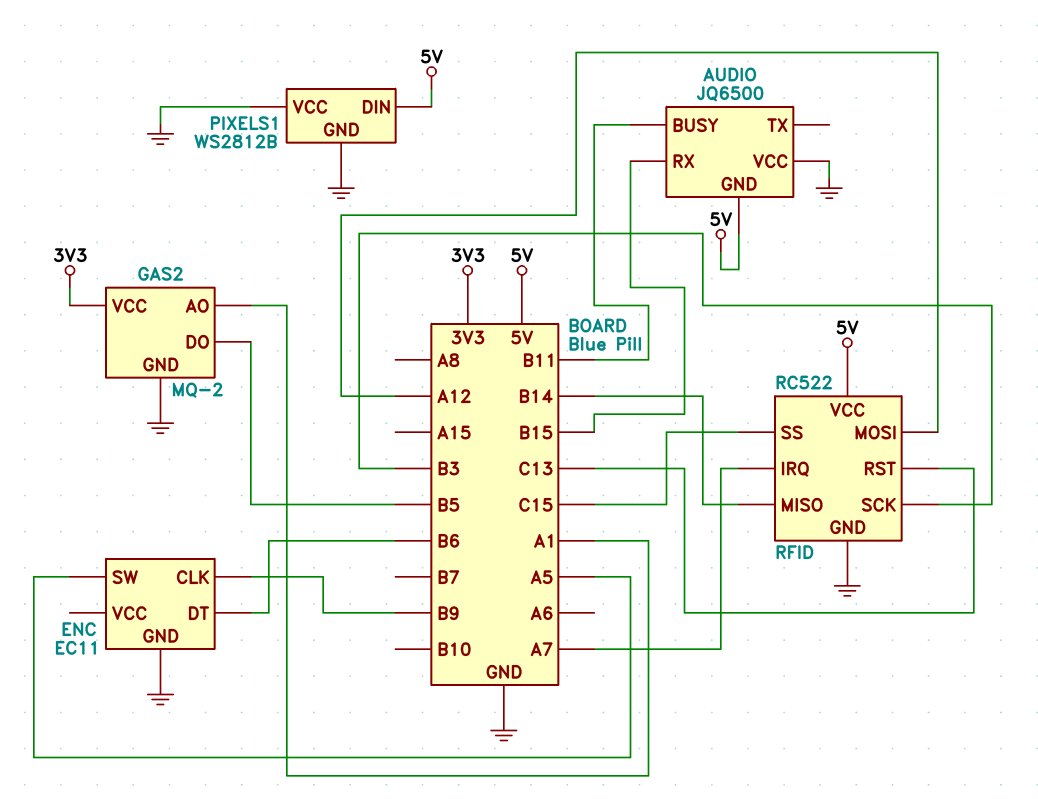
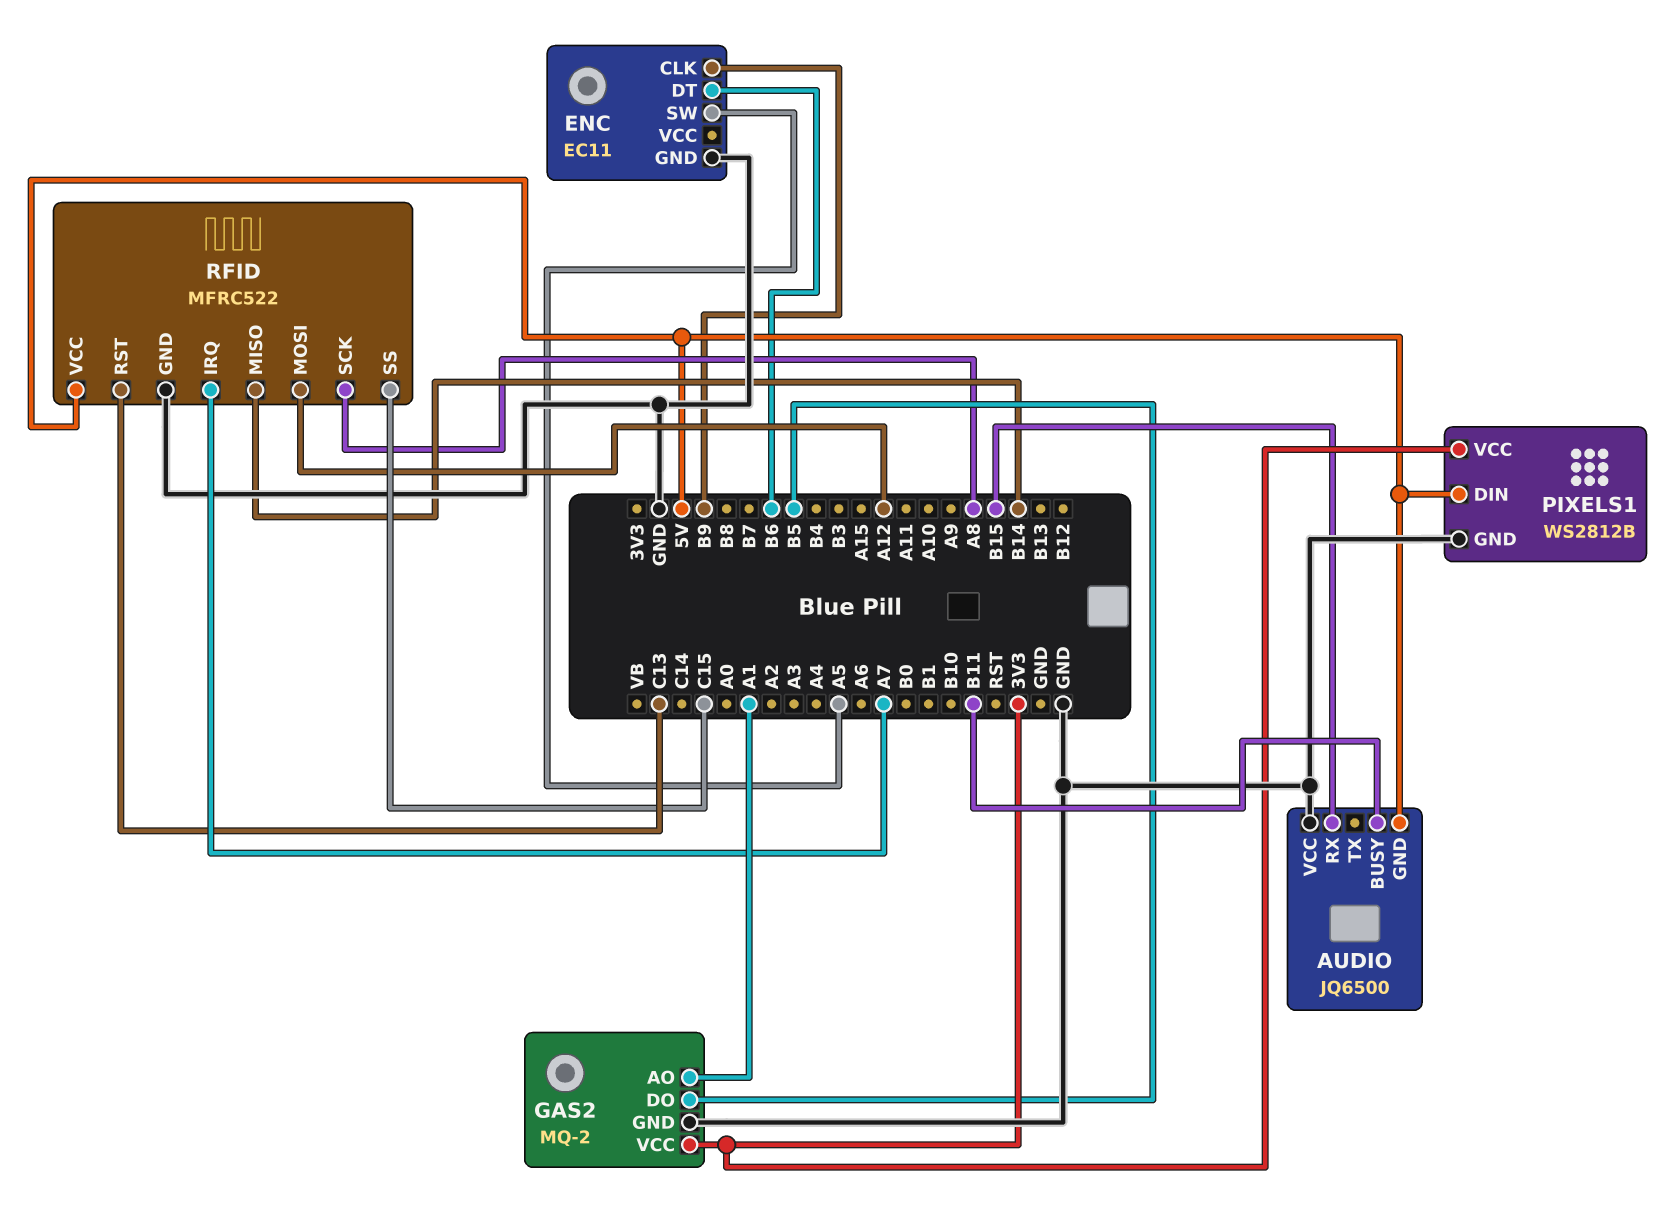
PIXELS1 pin VCC: GND -> 3V3
RFID: RC522 -> MFRC522
RFID pin SCK: B3 -> A8

